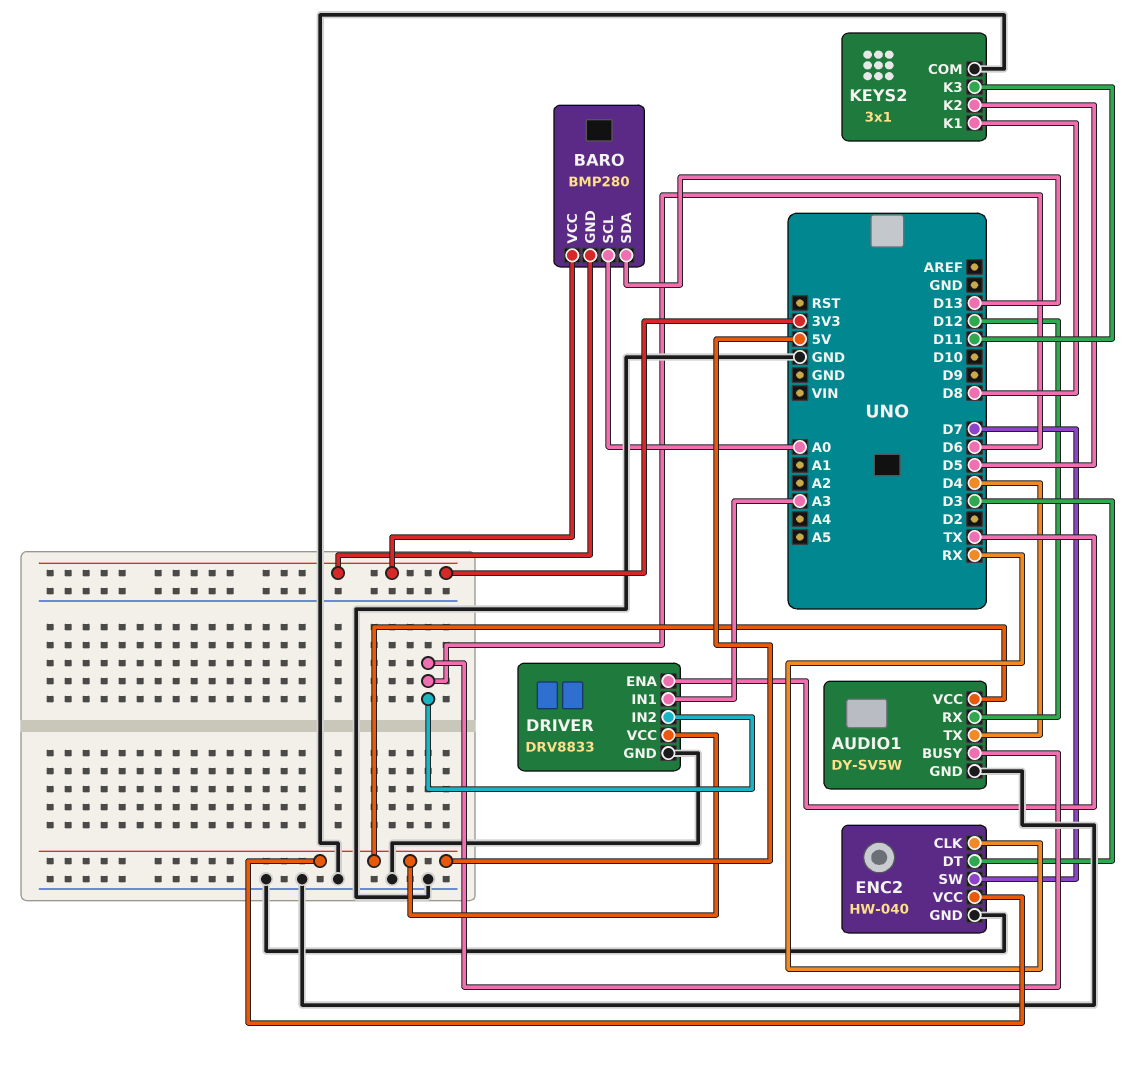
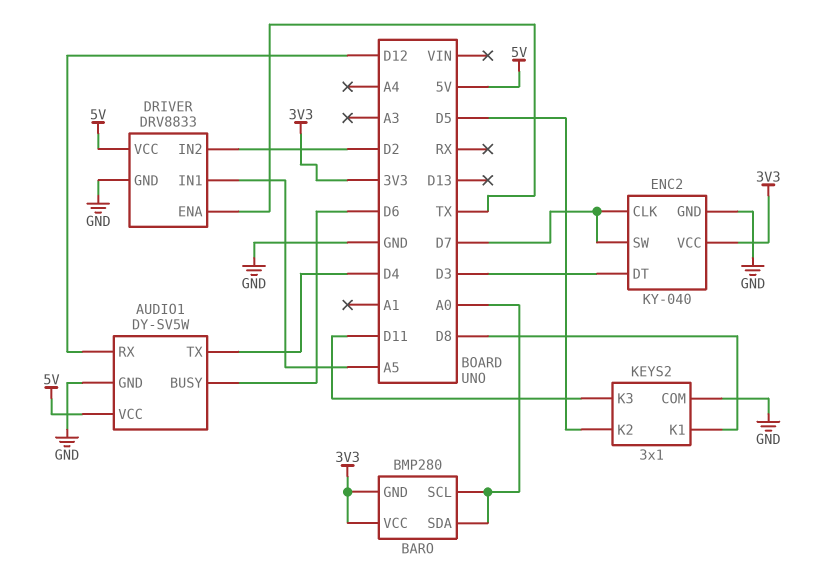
BARO pin SDA: D13 -> A0
DRIVER pin IN1: A3 -> A5
DRIVER pin IN2: D6 -> D2
ENC2: HW-040 -> KY-040
ENC2 pin CLK: RX -> D7
ENC2 pin VCC: 5V -> 3V3

